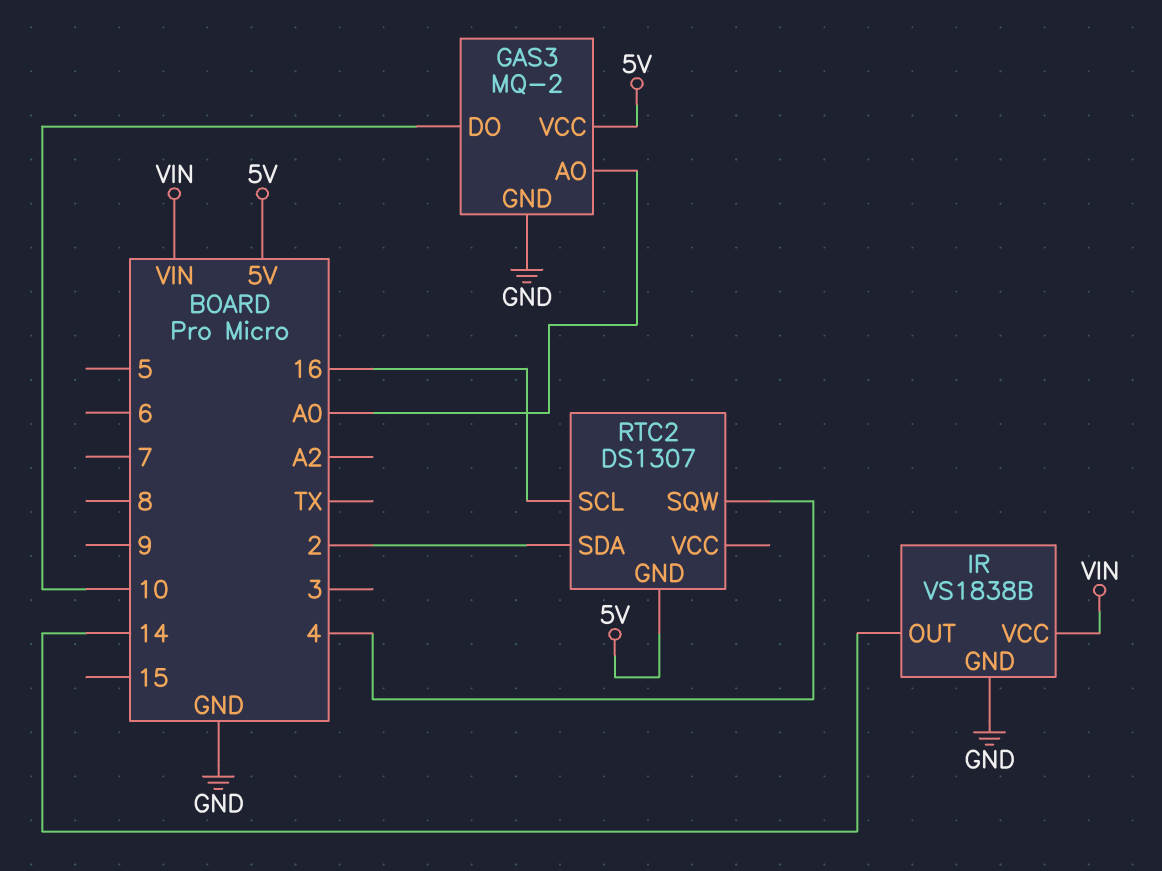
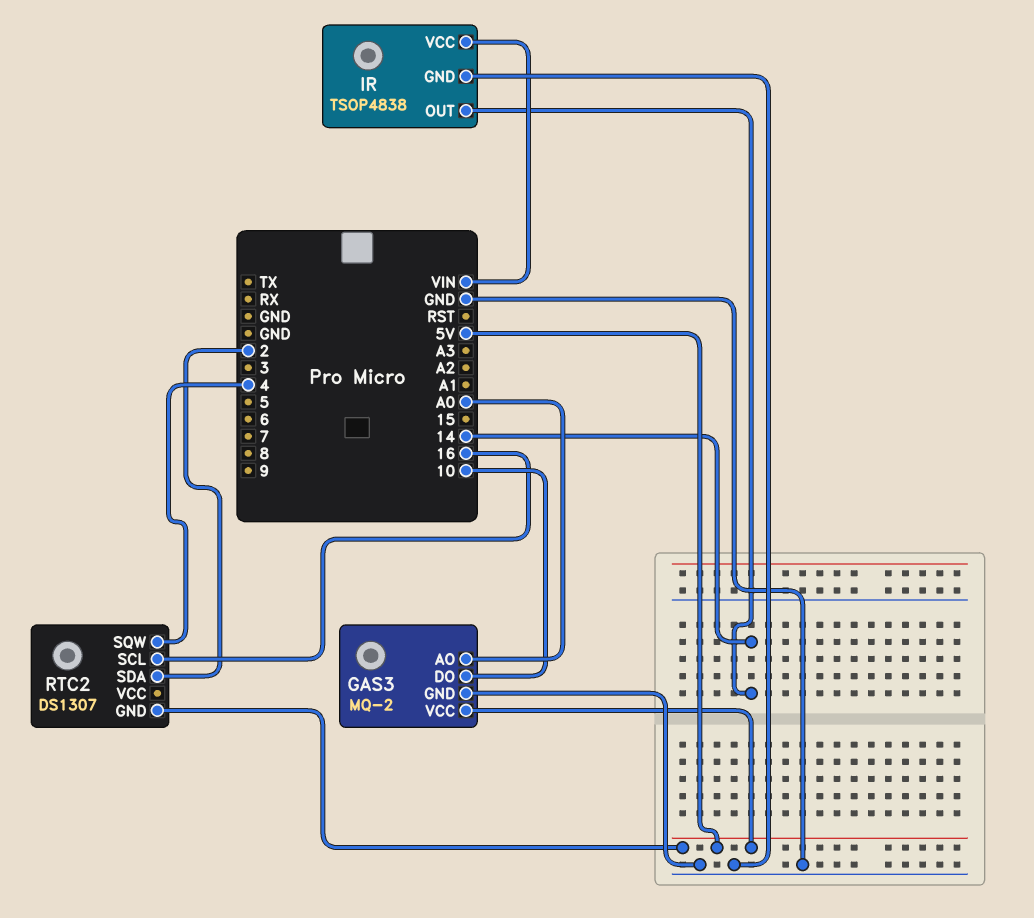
IR: VS1838B -> TSOP4838

